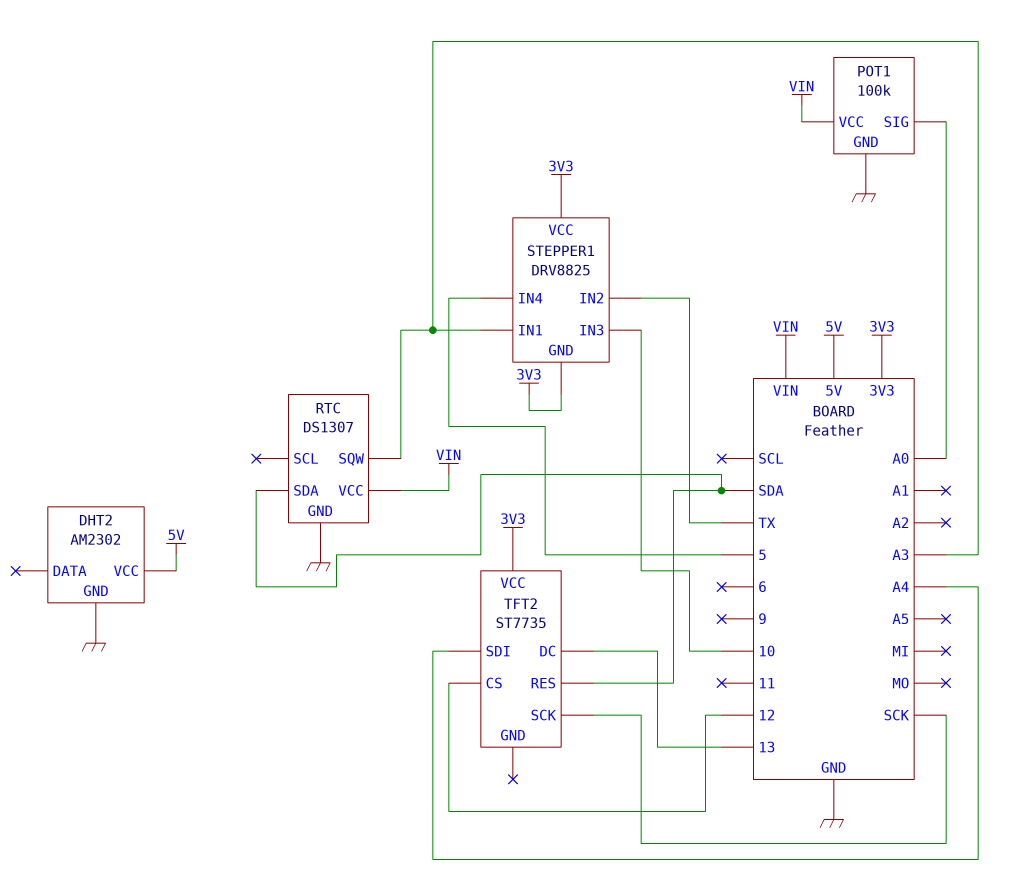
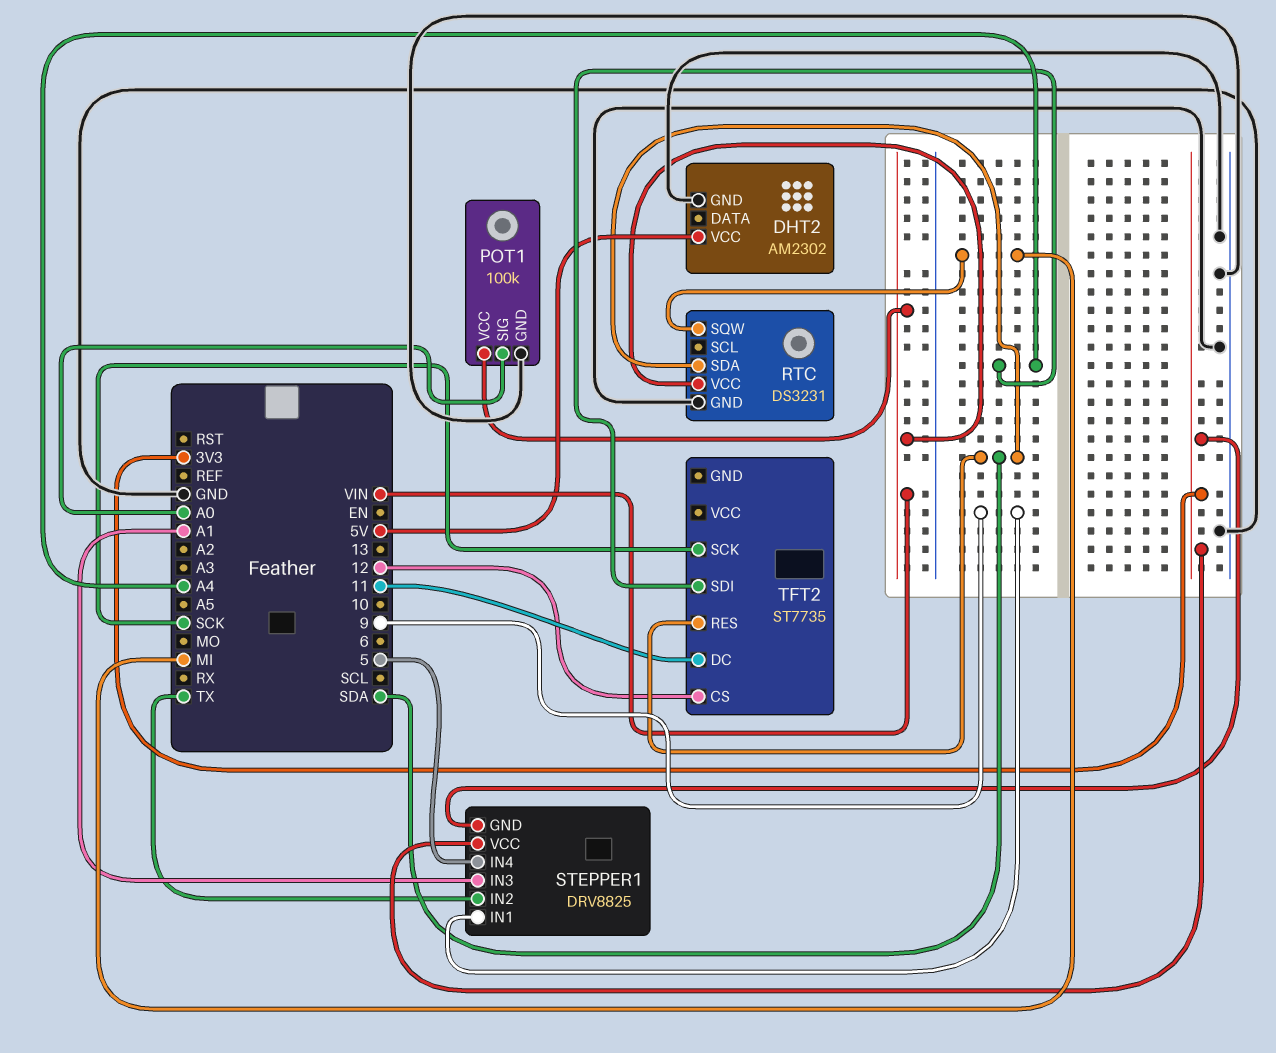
RTC: DS1307 -> DS3231
RTC pin SQW: A3 -> MI
STEPPER1 pin IN1: A3 -> 9
STEPPER1 pin IN3: 10 -> A1
TFT2 pin DC: 13 -> 11
TFT2 pin VCC: 3V3 -> none

